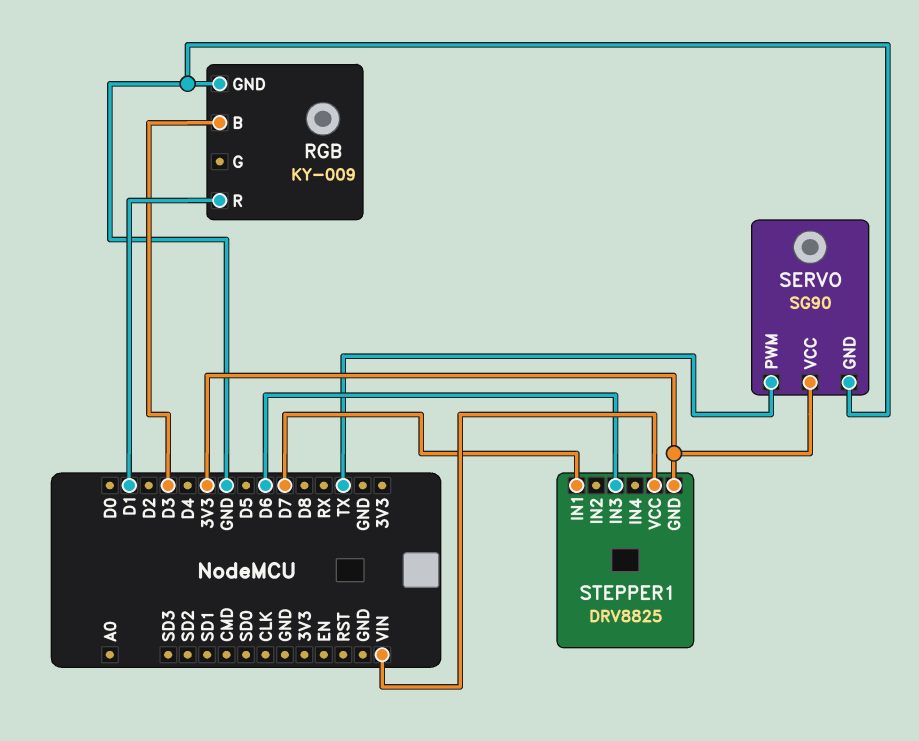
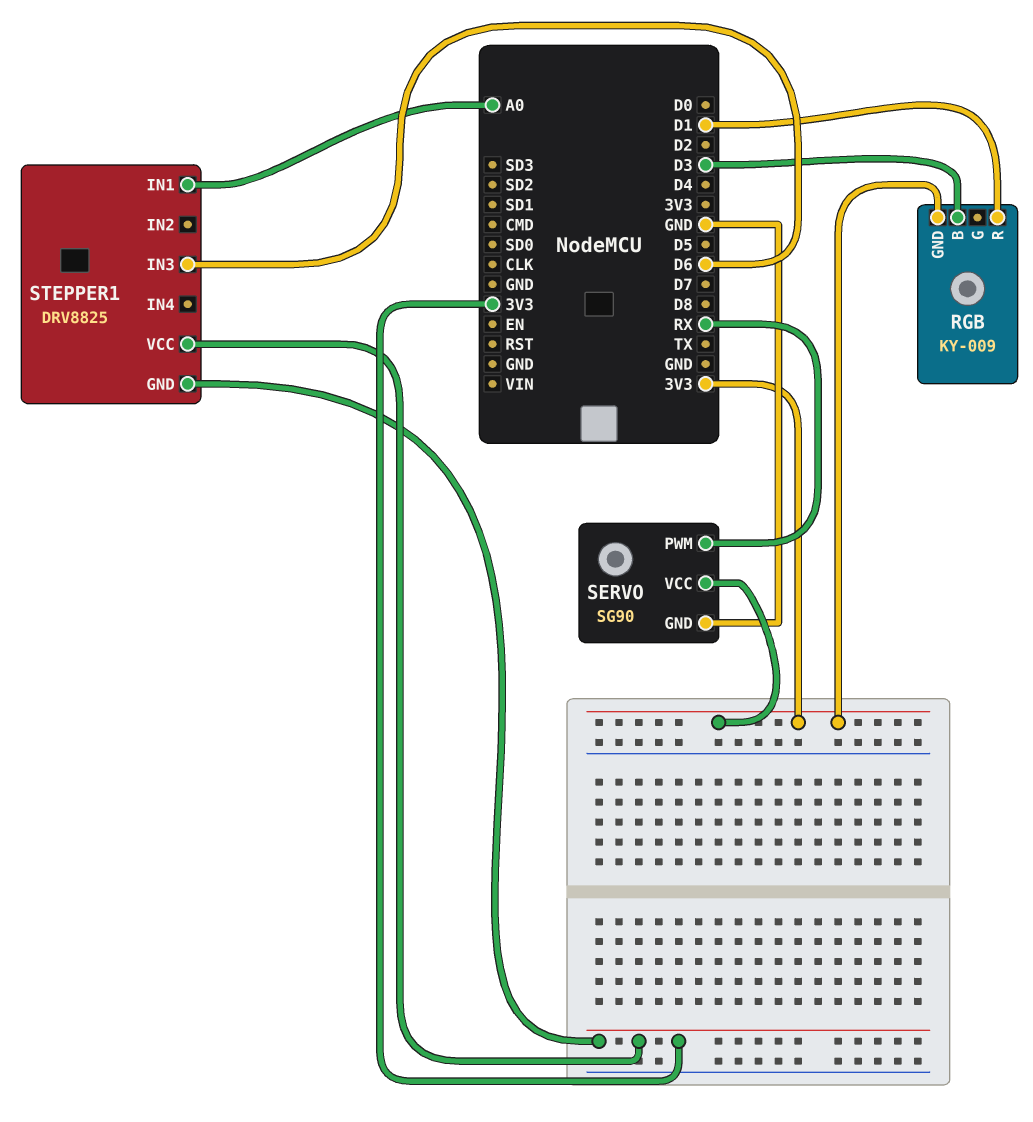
RGB pin GND: GND -> 3V3
SERVO pin PWM: TX -> RX
STEPPER1 pin IN1: D7 -> A0
STEPPER1 pin VCC: VIN -> 3V3

